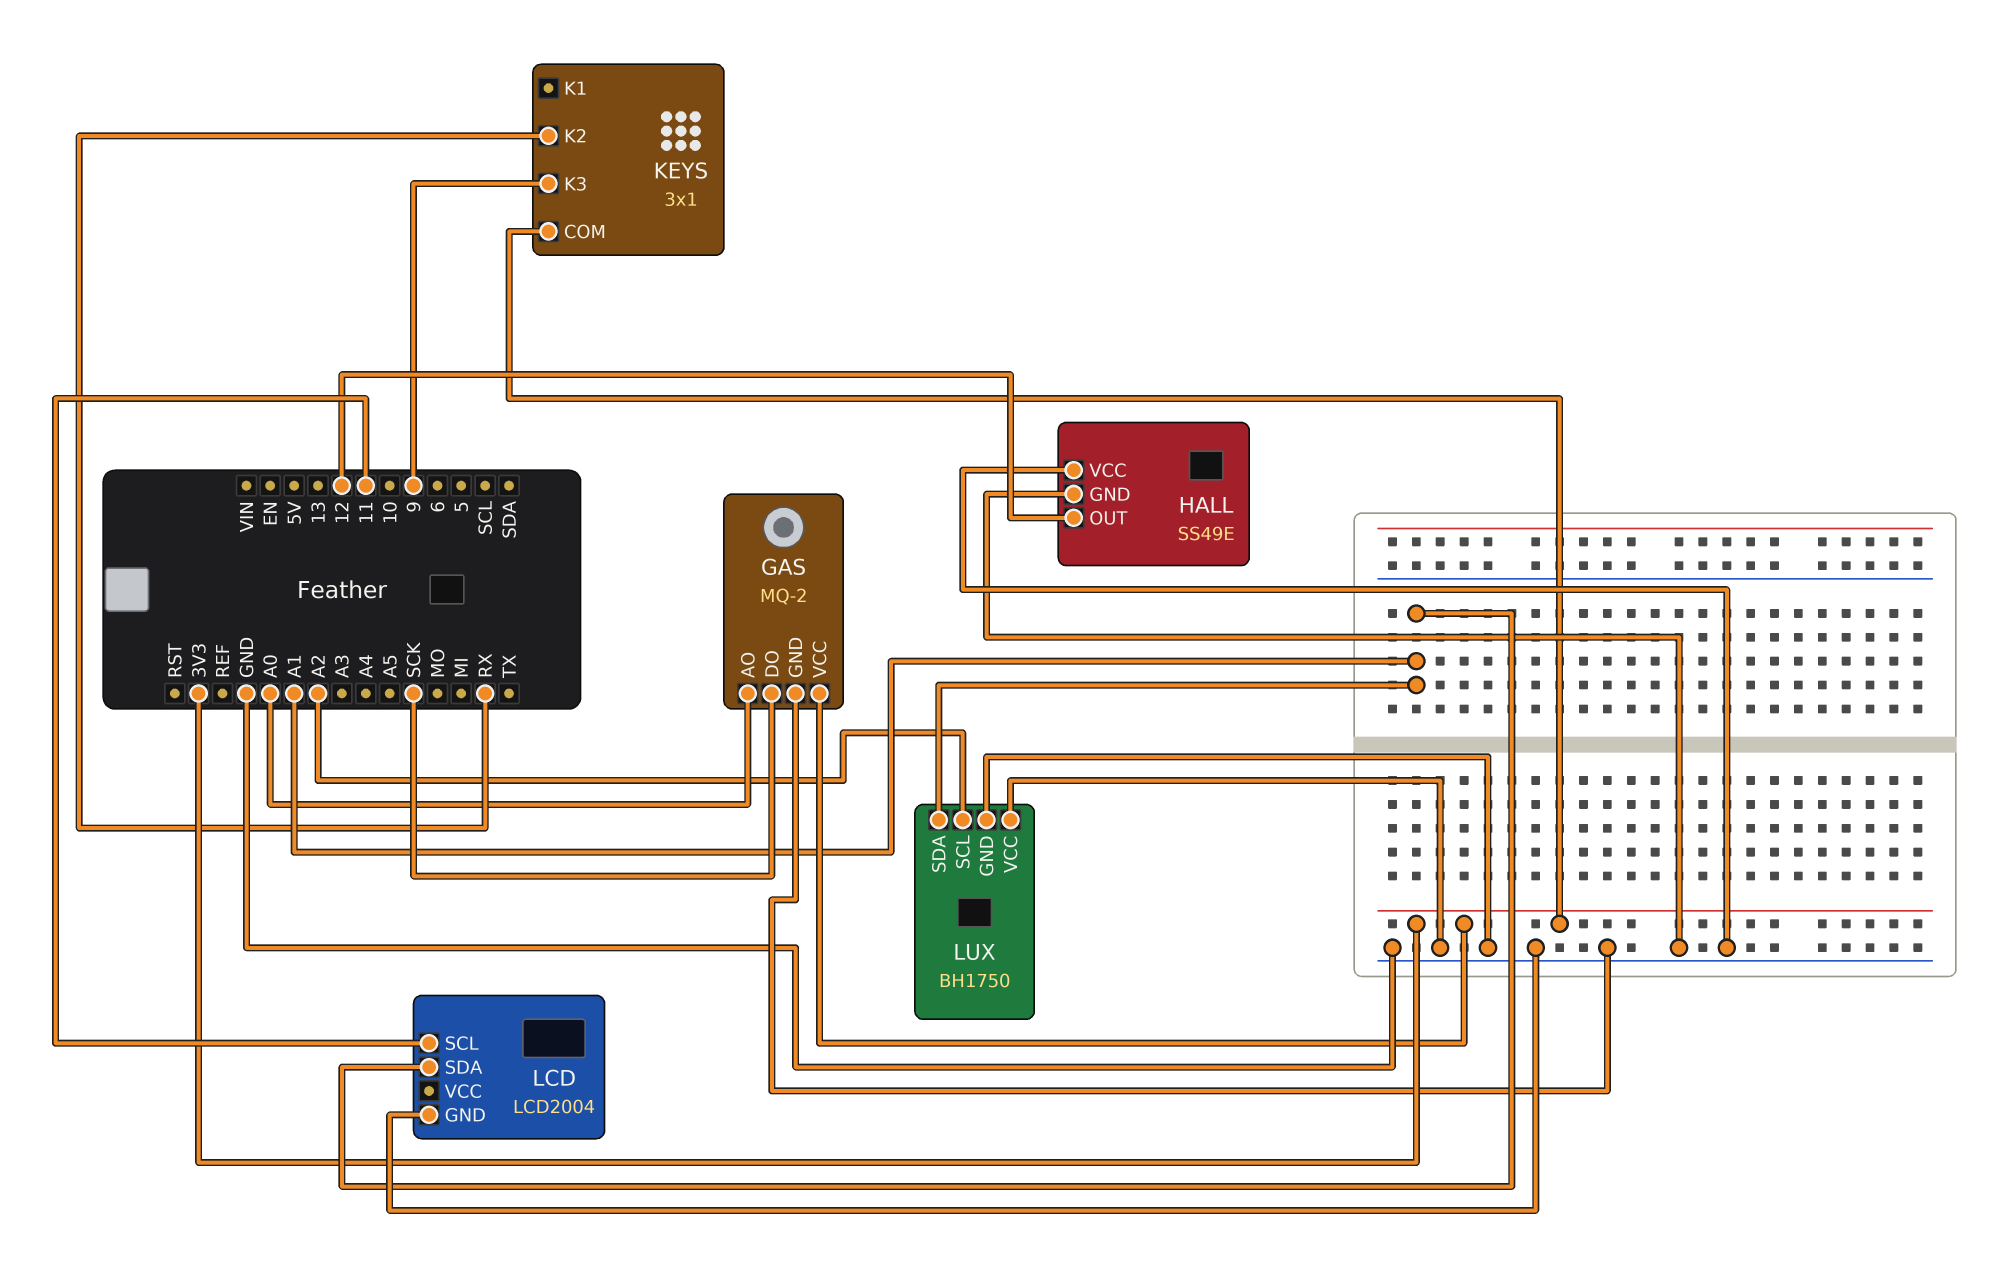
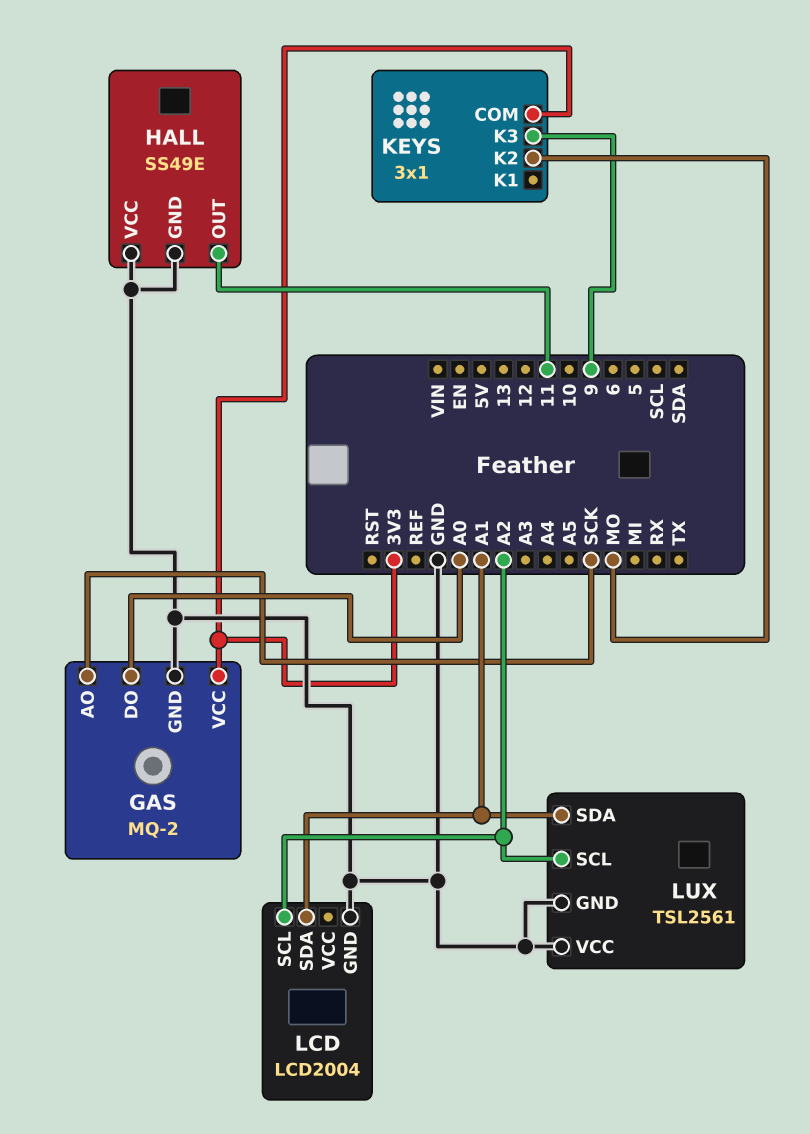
GAS pin AO: A0 -> SCK
GAS pin DO: SCK -> A0
HALL pin OUT: 12 -> 11
KEYS pin K2: RX -> MO
LCD pin SCL: 11 -> A2
LUX: BH1750 -> TSL2561

